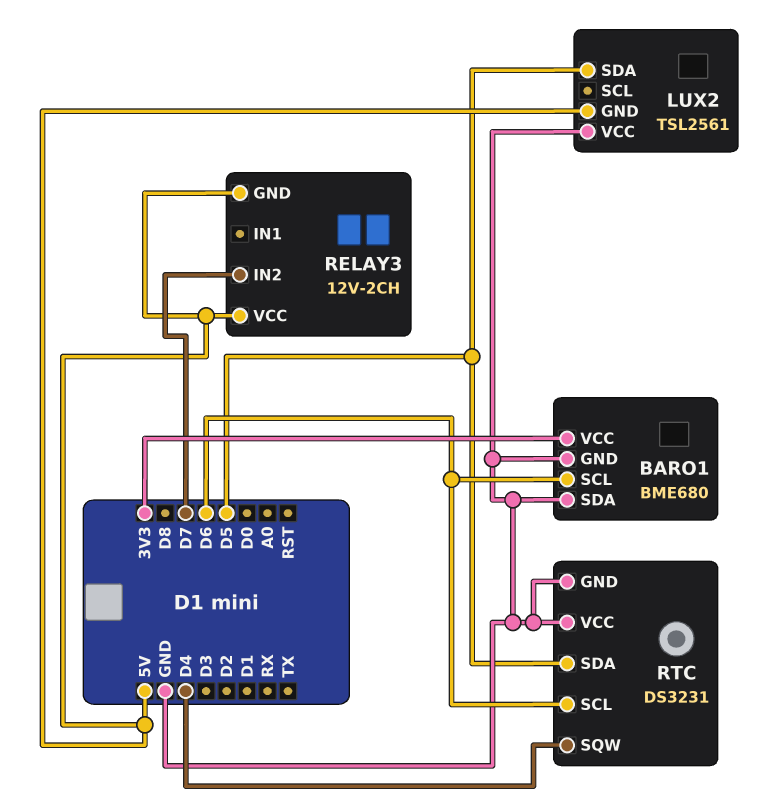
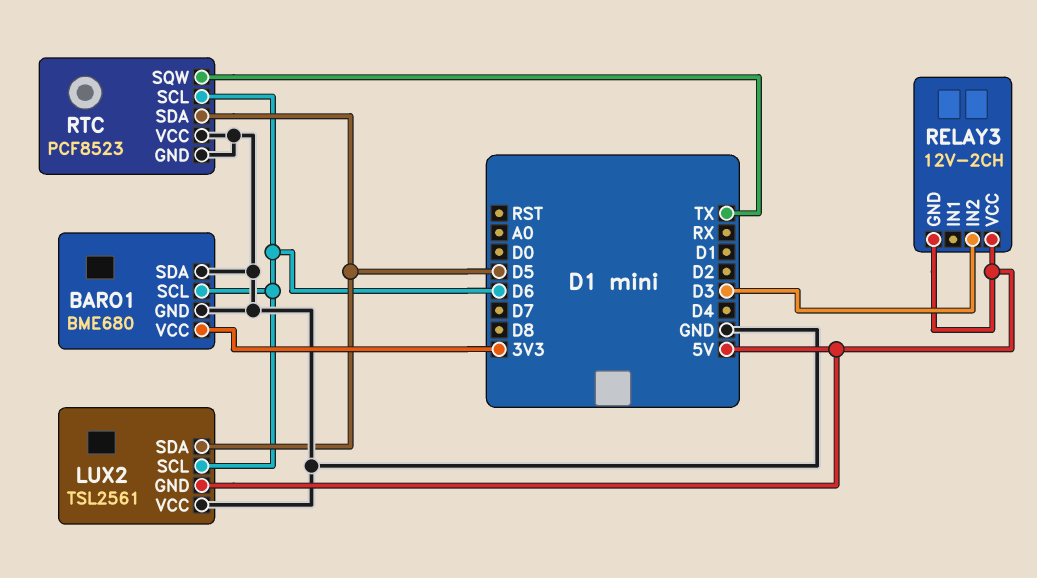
LUX2 pin SCL: none -> D6
RELAY3 pin IN2: D7 -> D3
RTC: DS3231 -> PCF8523
RTC pin SQW: D4 -> TX

